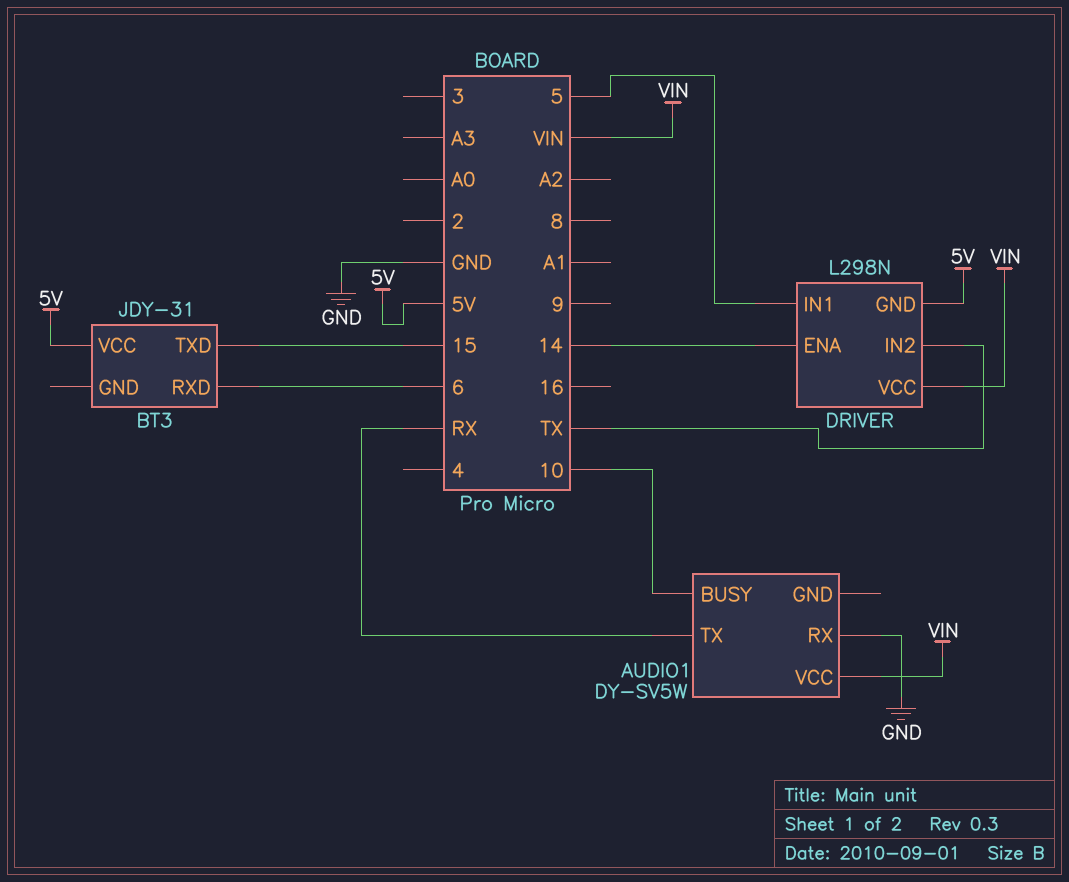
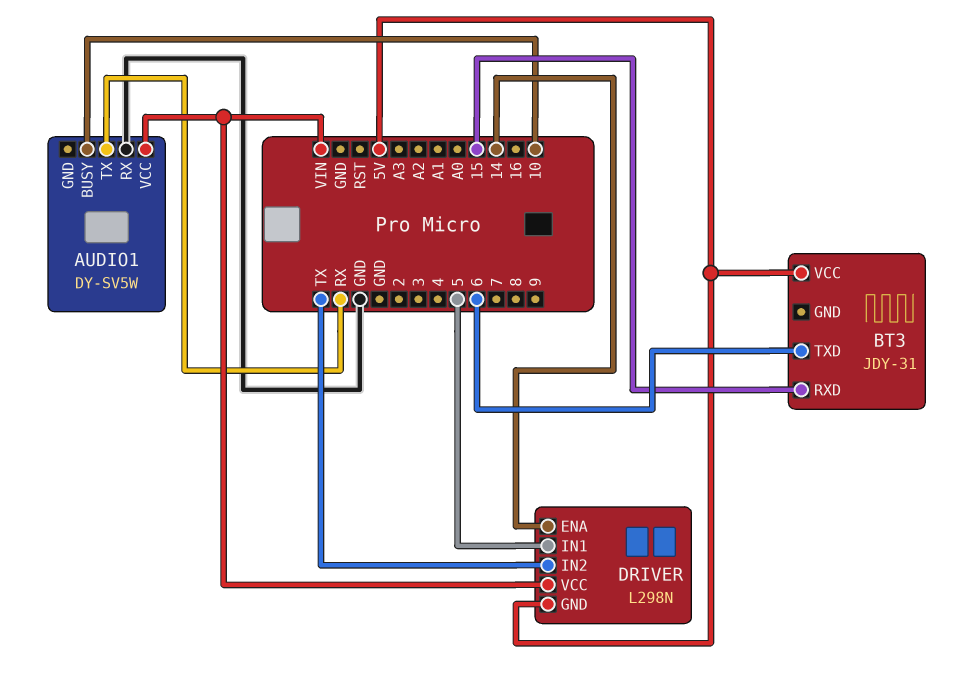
BT3 pin RXD: 6 -> 15
BT3 pin TXD: 15 -> 6

